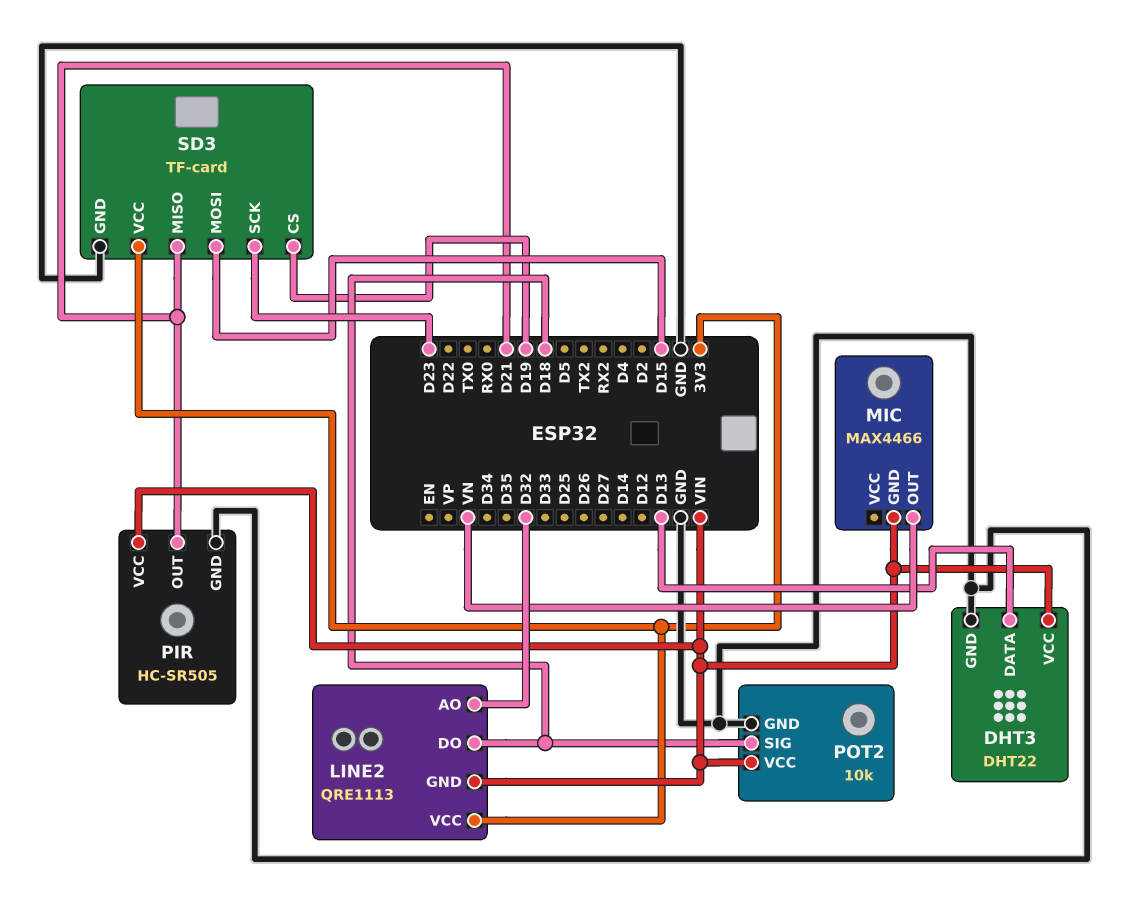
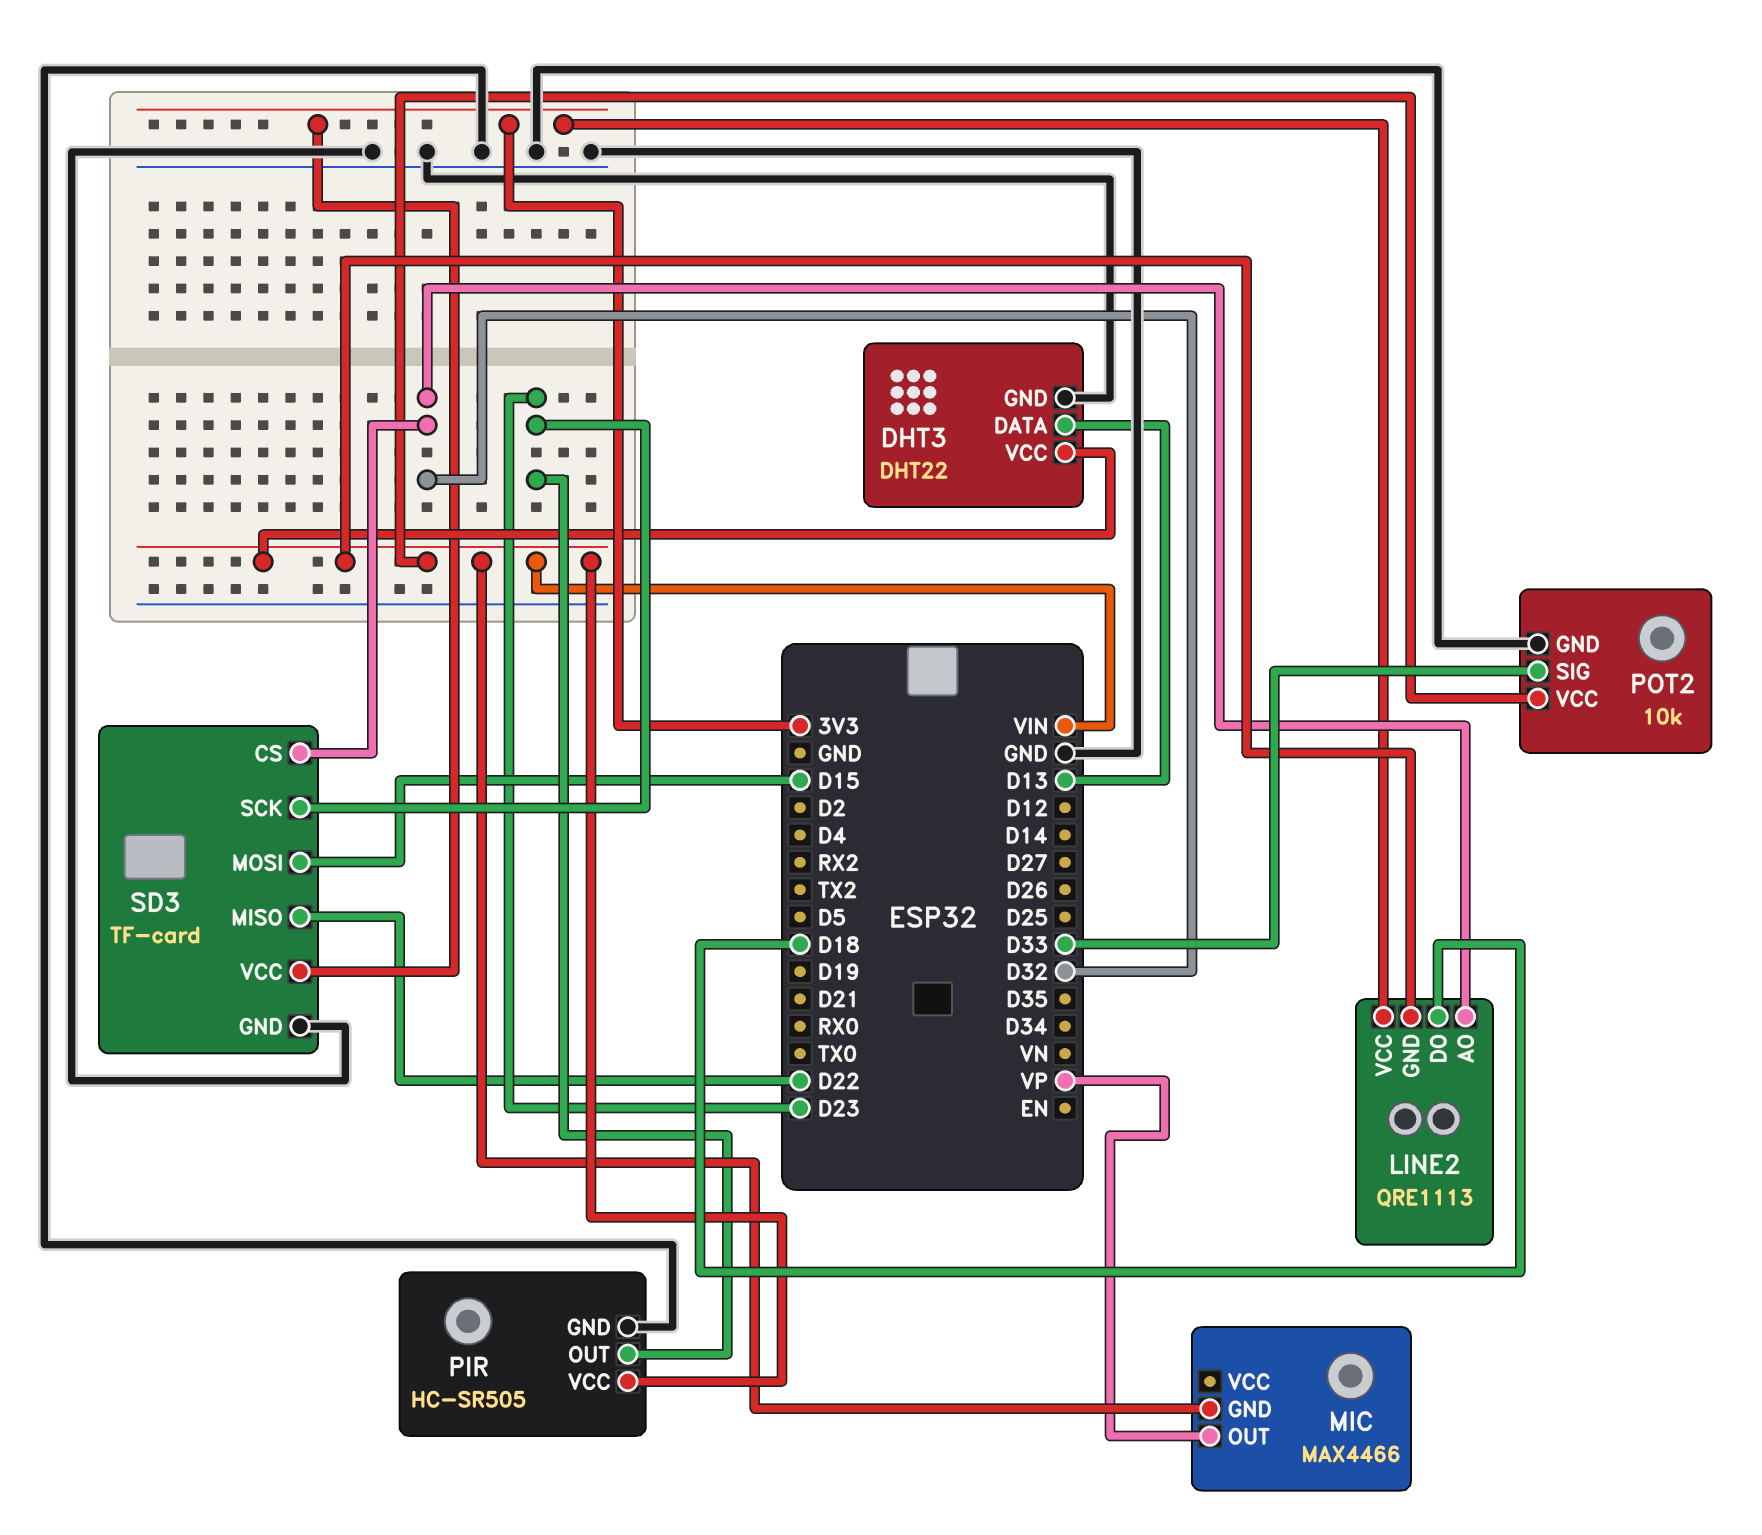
MIC pin OUT: VN -> VP
PIR pin OUT: D21 -> D23
POT2 pin SIG: D18 -> D33
SD3 pin CS: D19 -> D32
SD3 pin MISO: D21 -> D22

